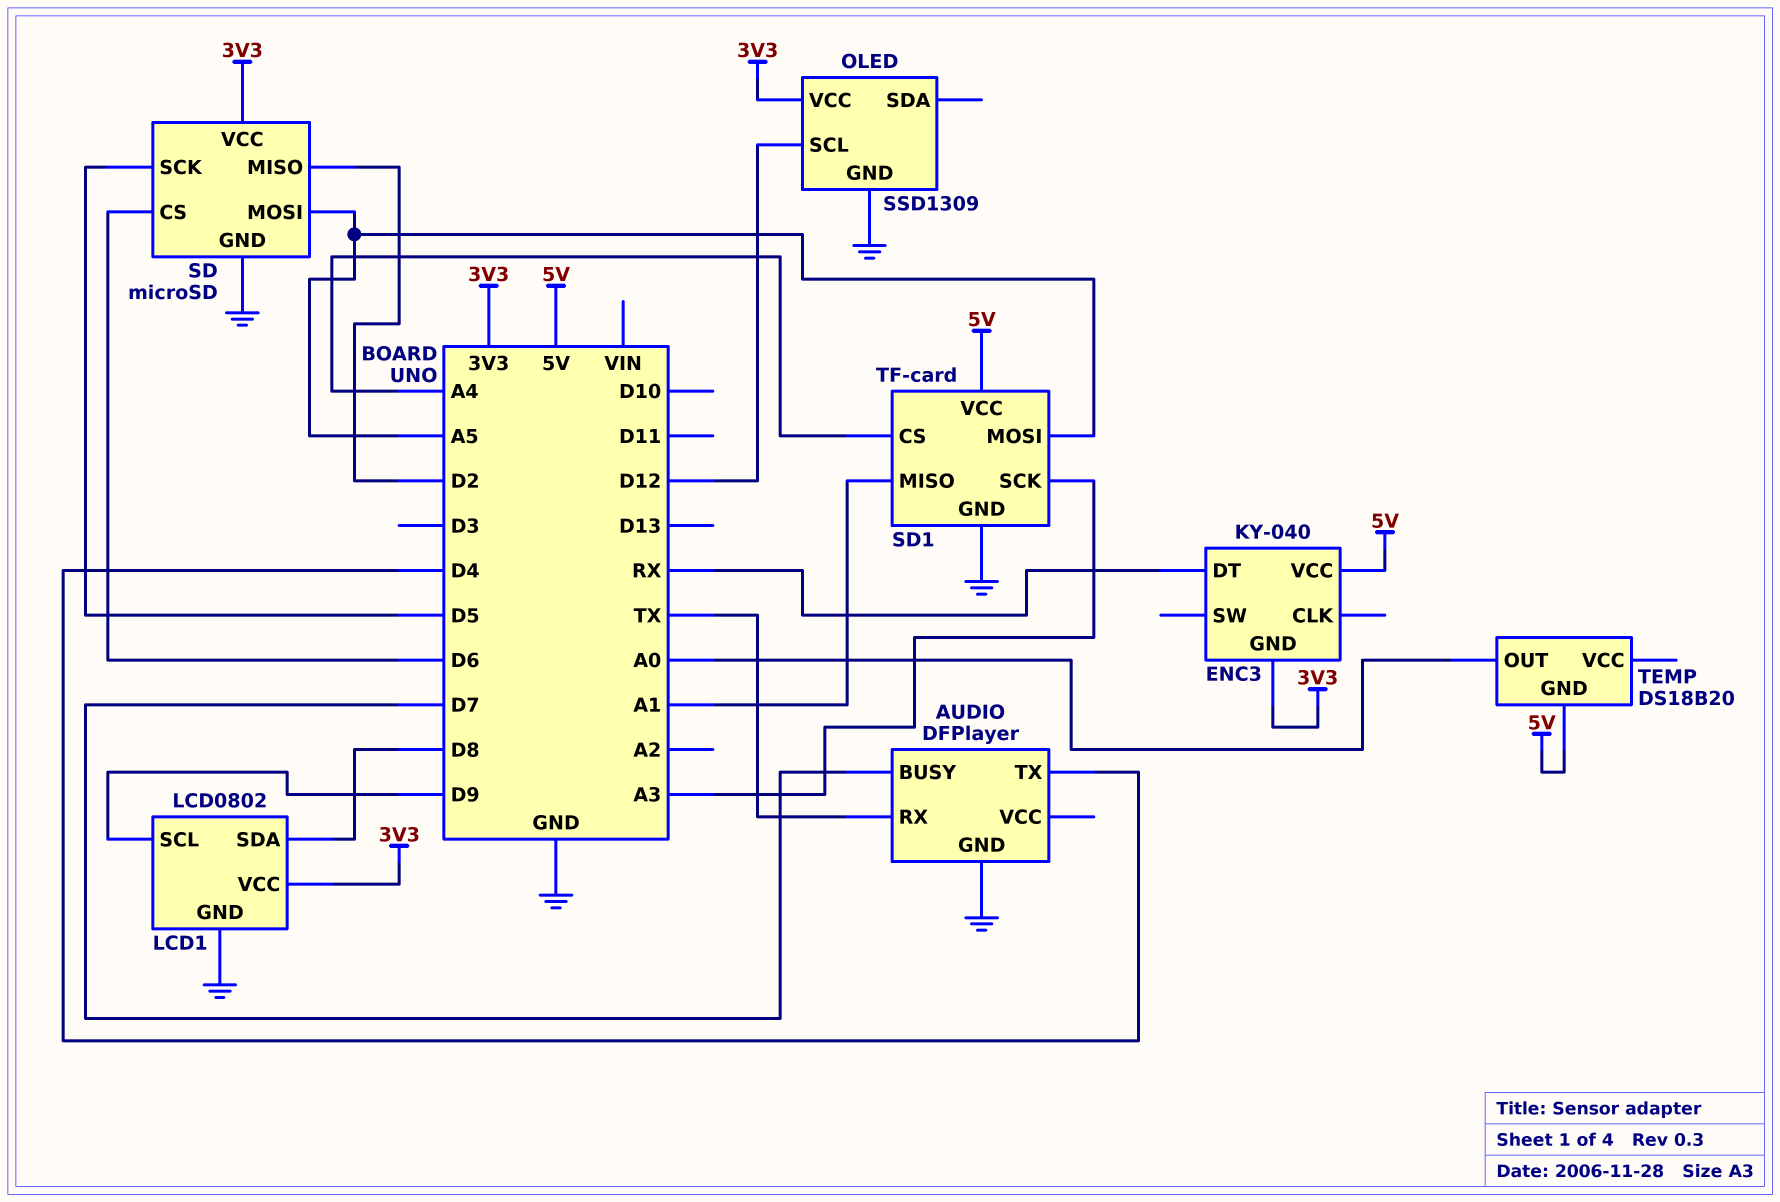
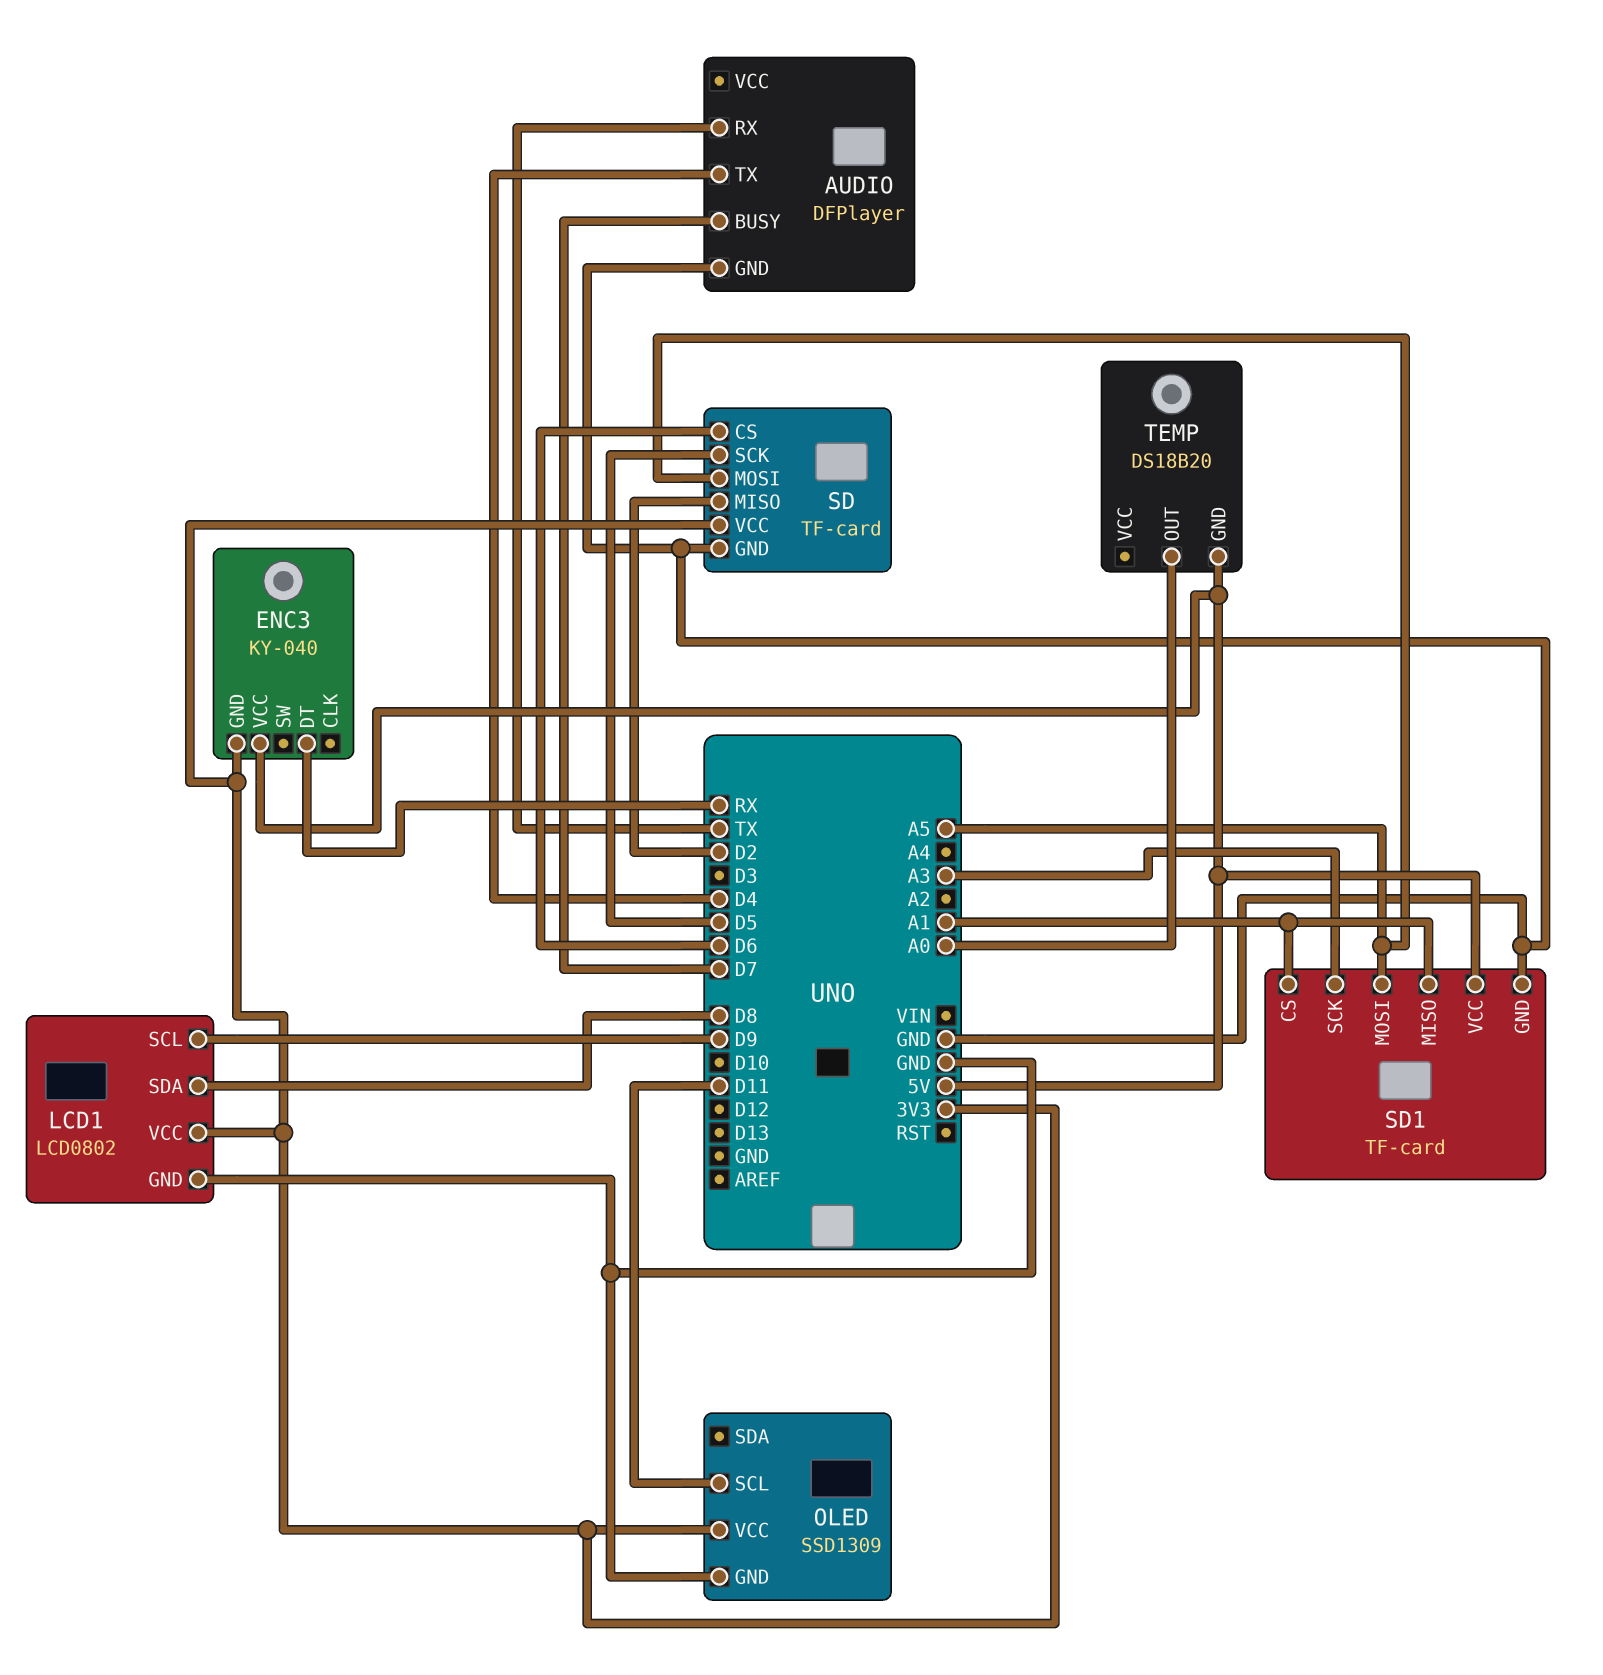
OLED pin SCL: D12 -> D11
SD: microSD -> TF-card
SD1 pin CS: A4 -> A1

